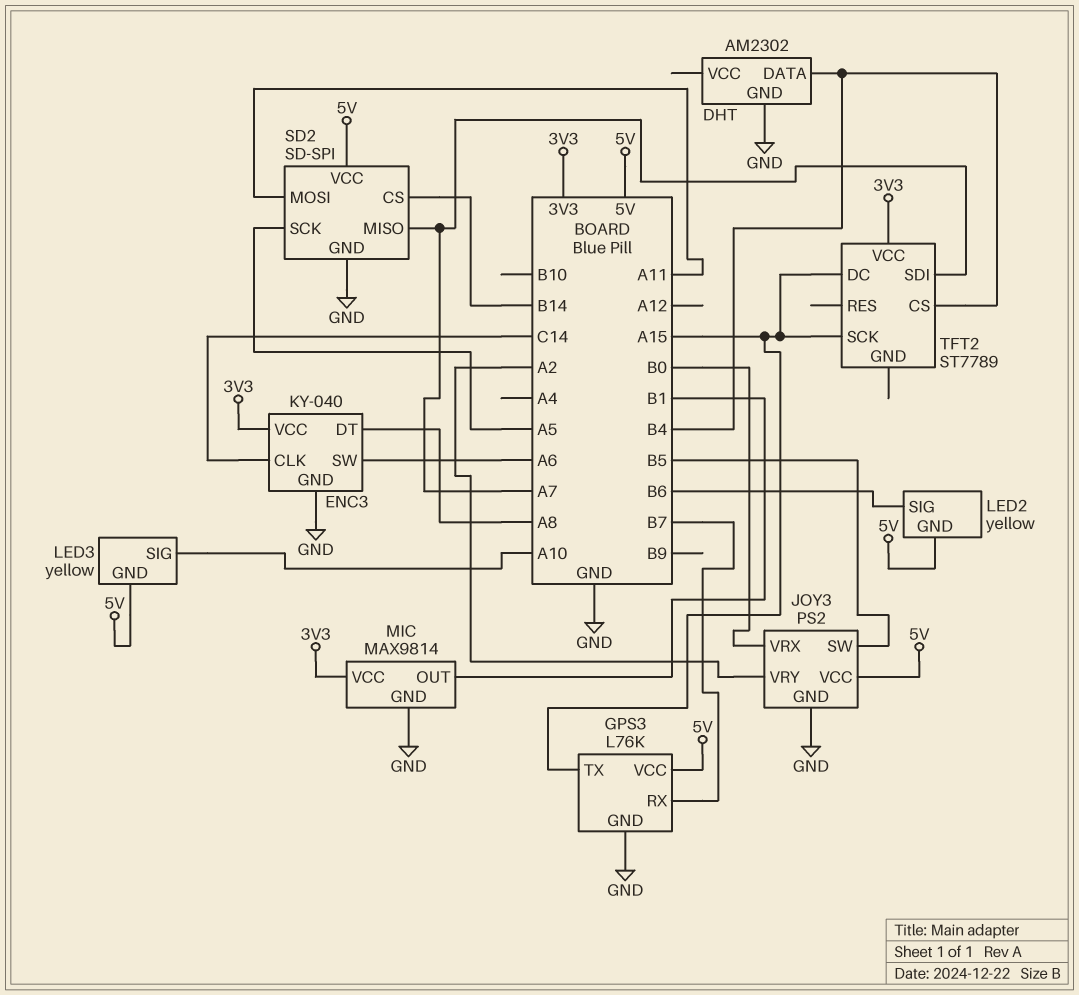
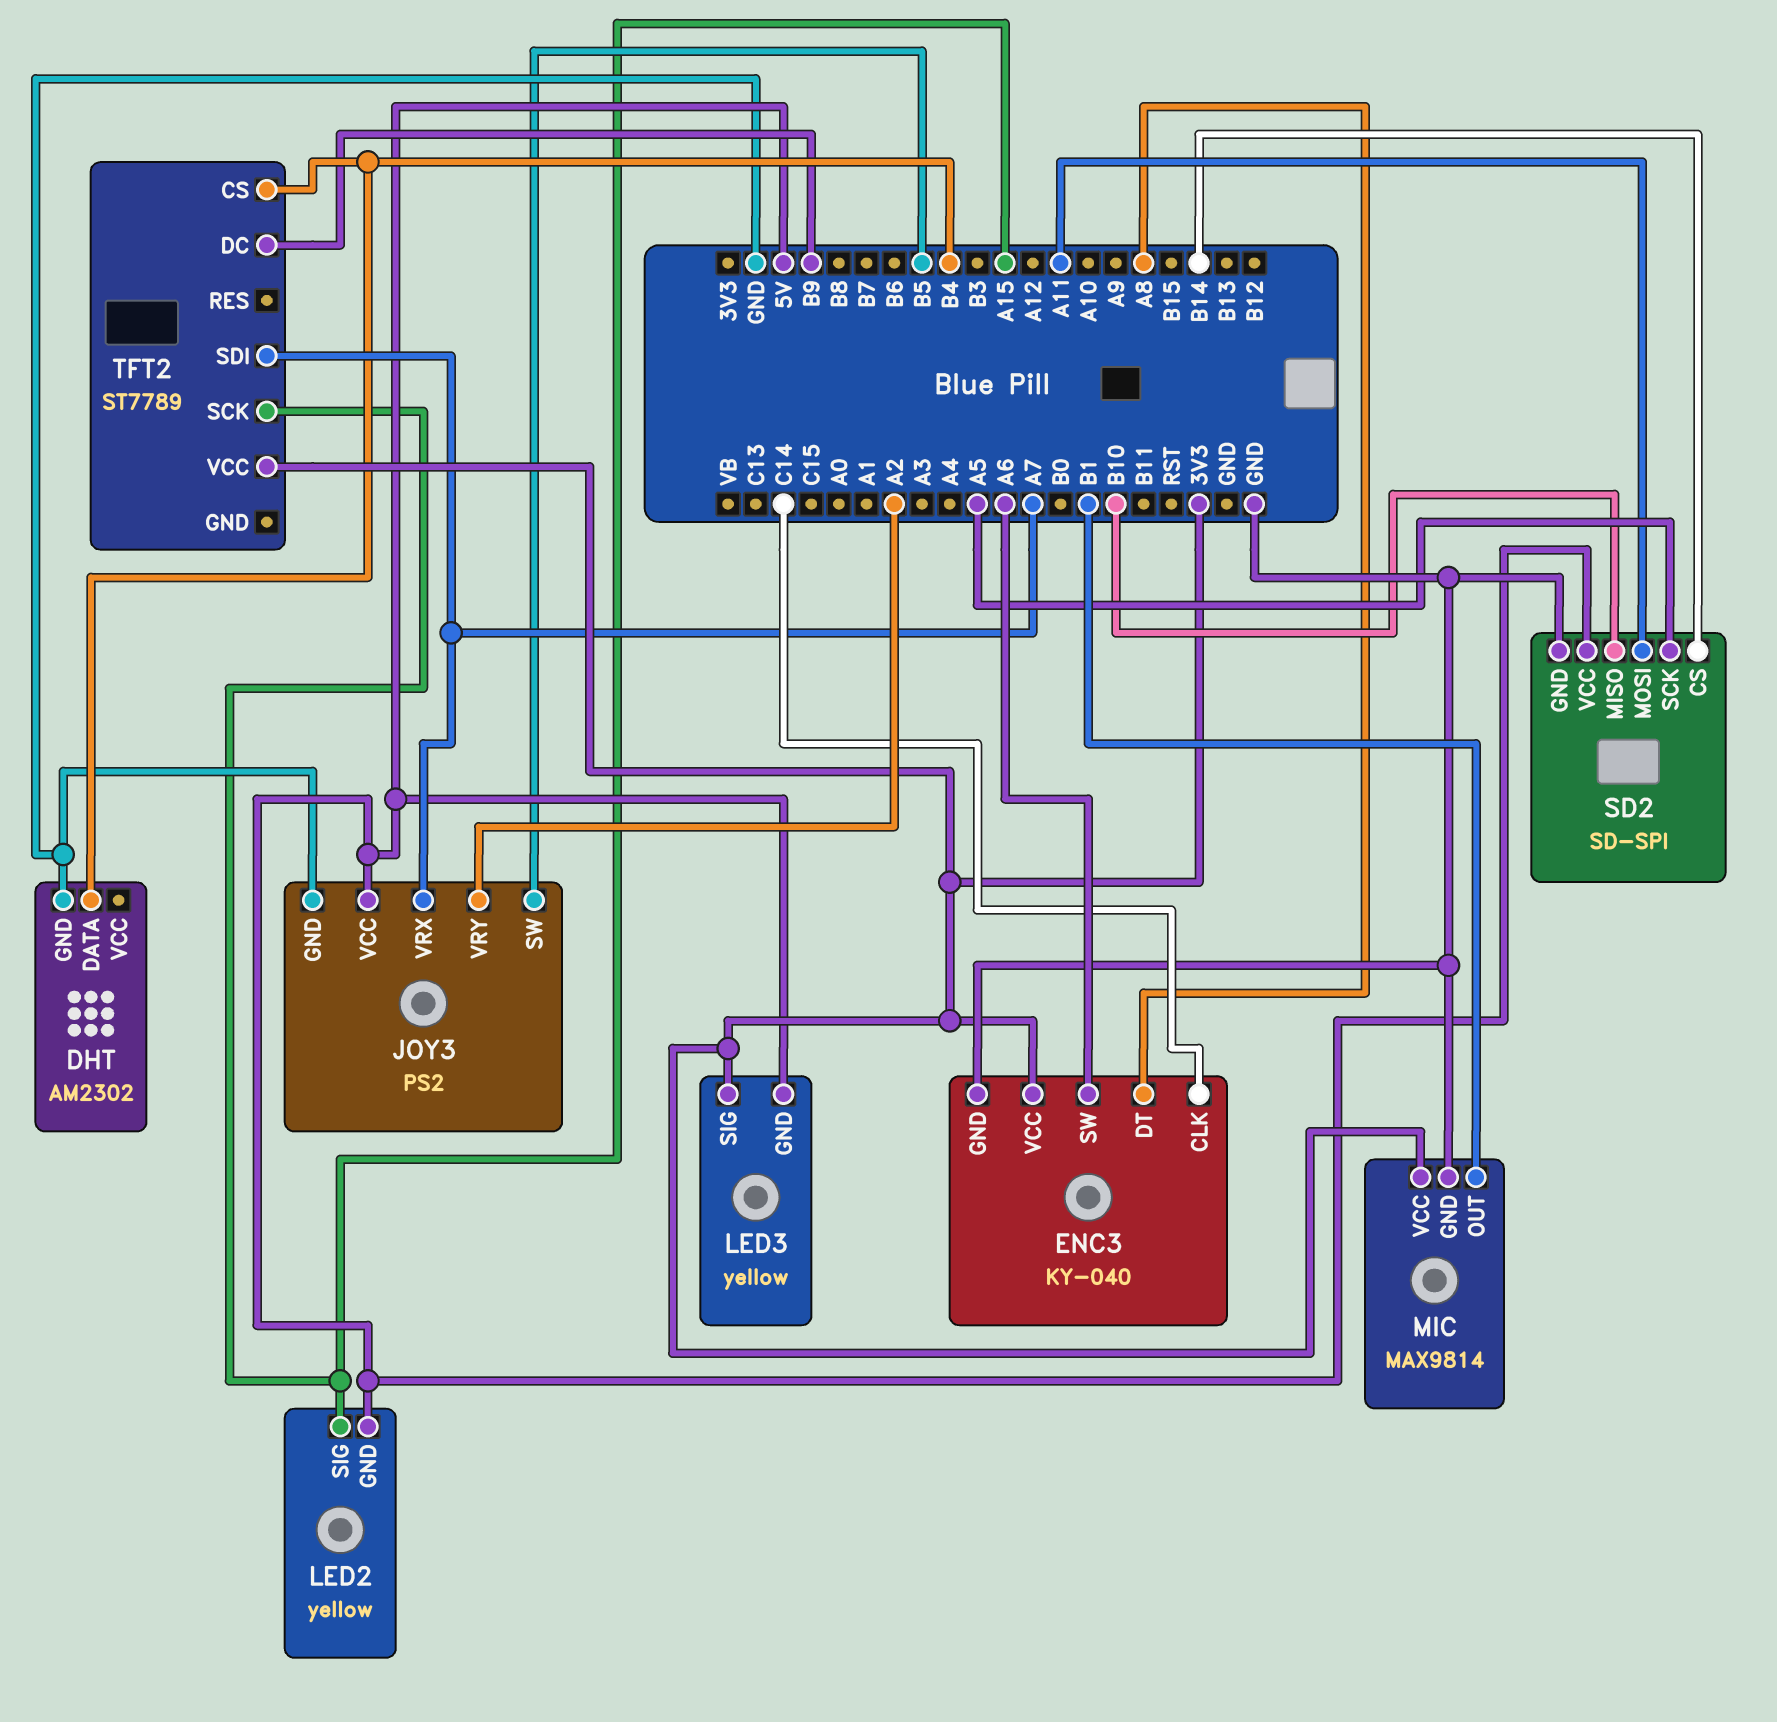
GPS3: L76K -> none
GPS3 pin GND: GND -> none
GPS3 pin RX: B7 -> none
GPS3 pin TX: A15 -> none
GPS3 pin VCC: 5V -> none
JOY3 pin VRX: B0 -> A7
LED2 pin SIG: B6 -> A15
LED3 pin SIG: A10 -> 3V3
SD2 pin MISO: A7 -> B10
TFT2 pin DC: A15 -> B9

